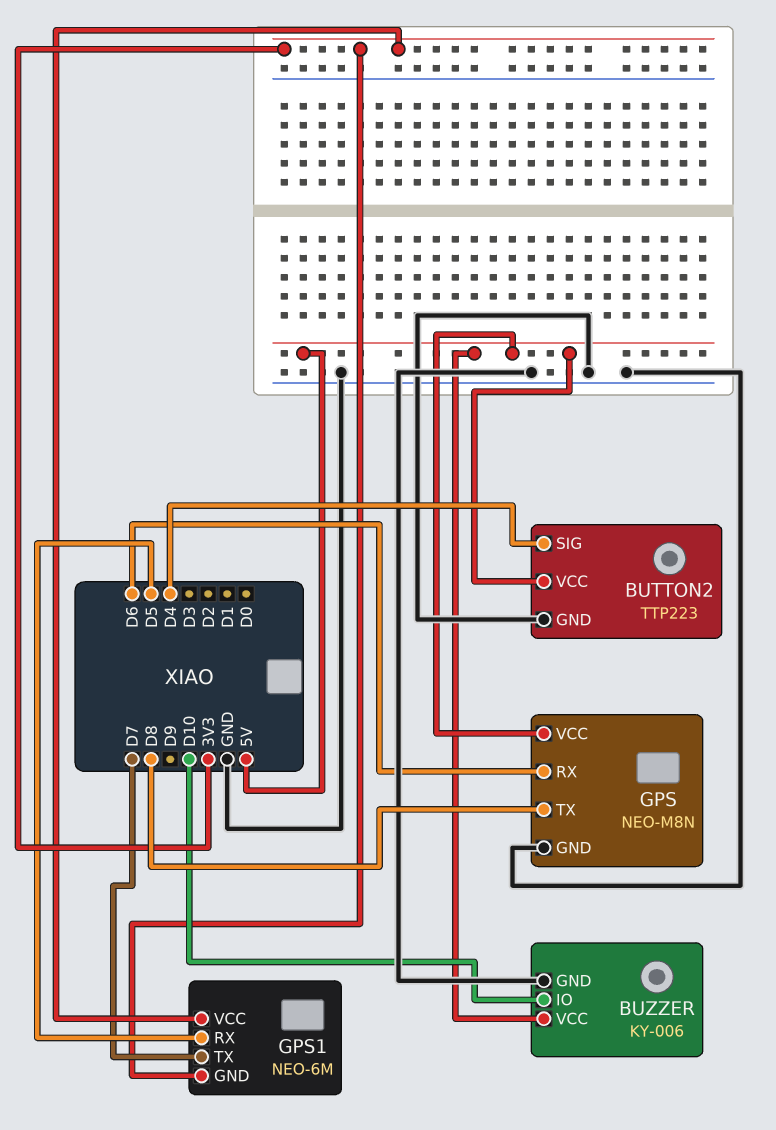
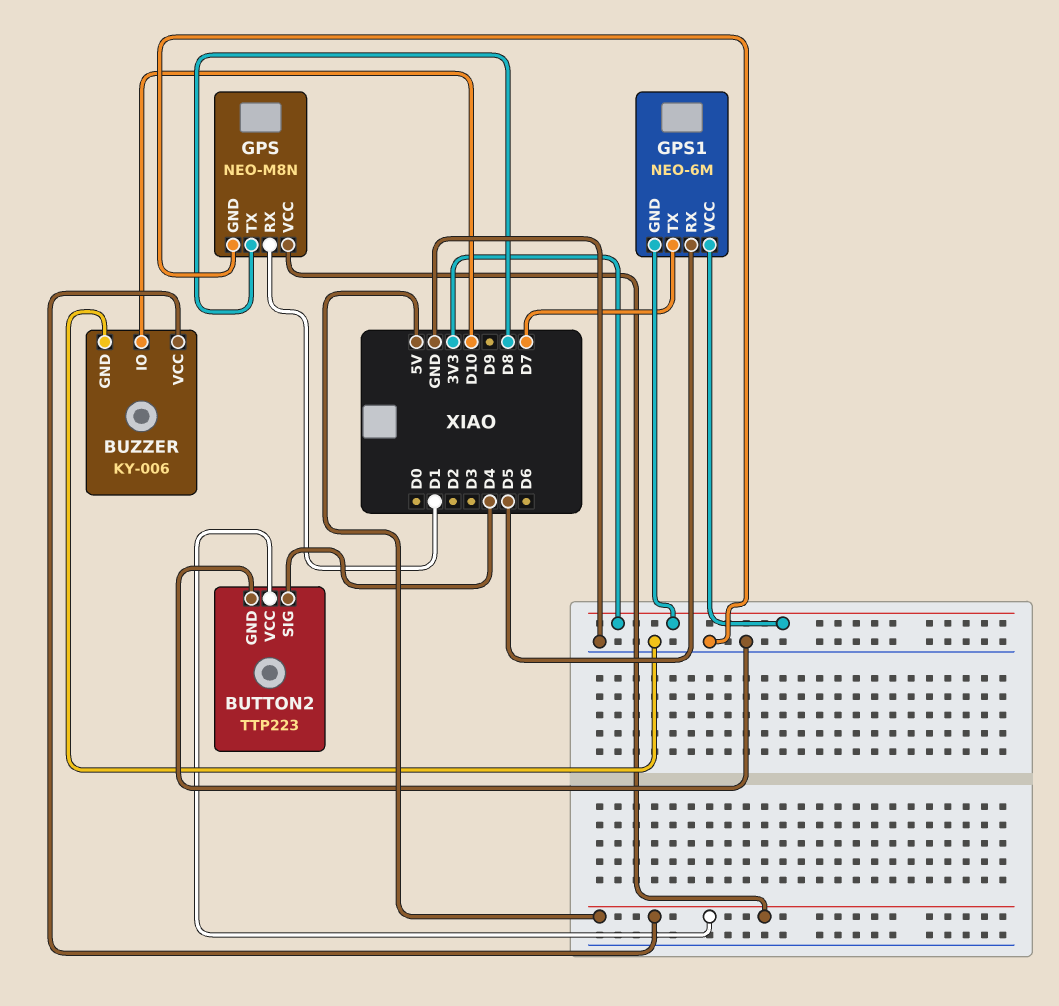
GPS pin RX: D6 -> D1

